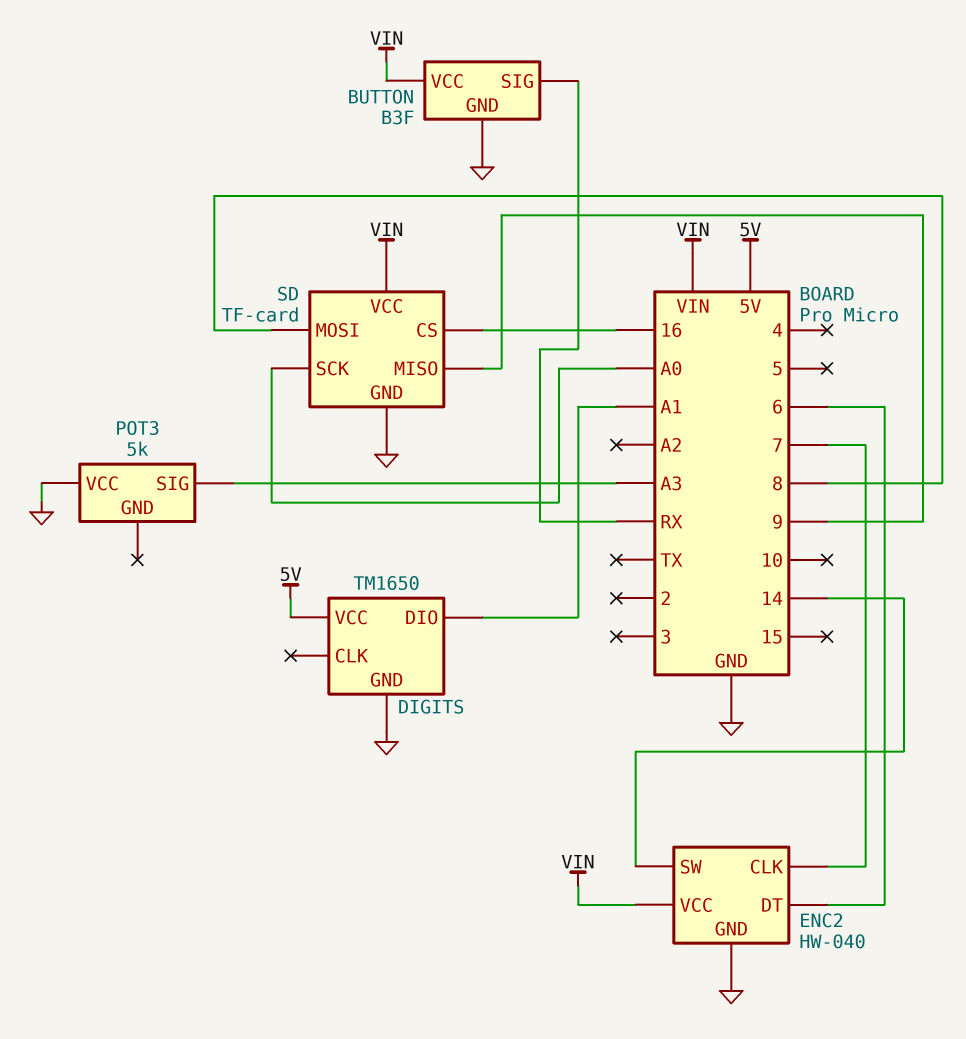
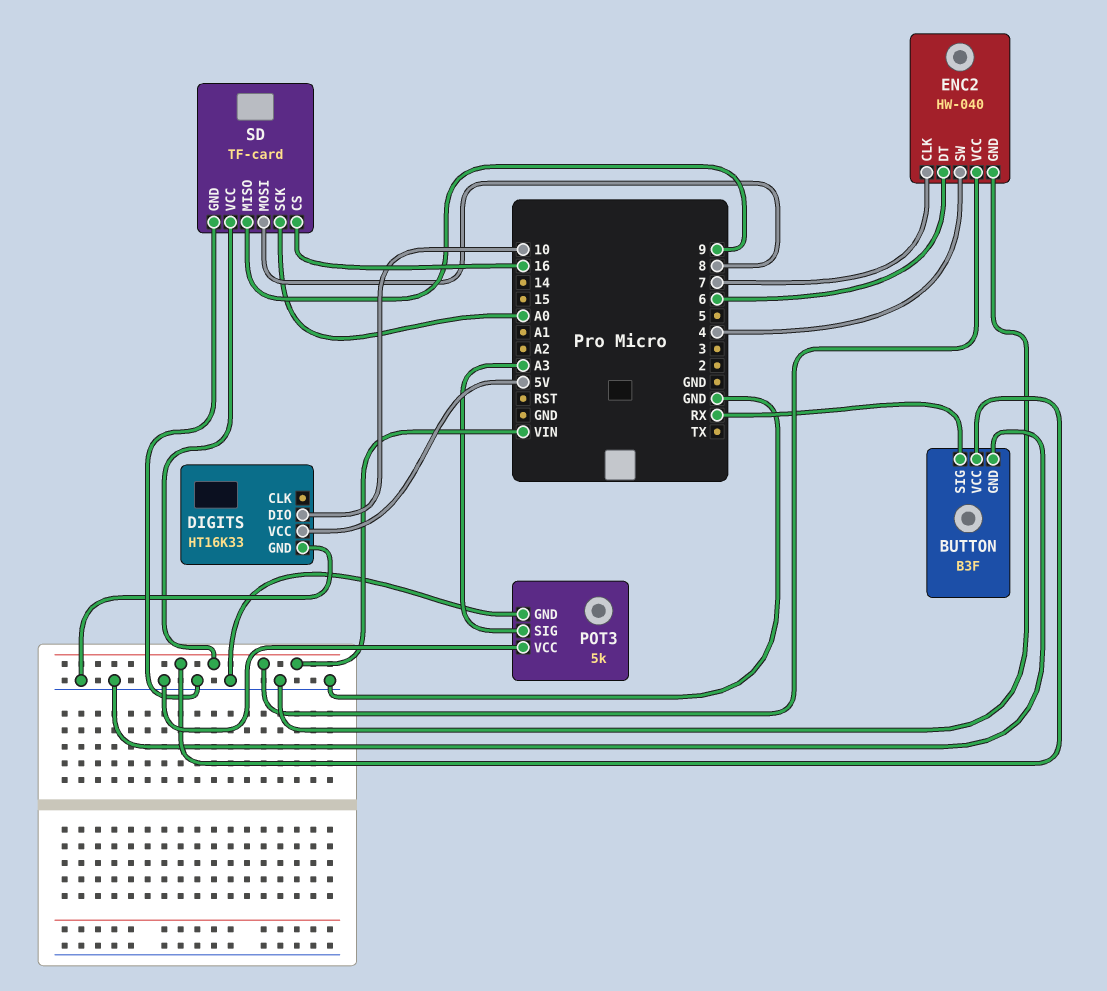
DIGITS: TM1650 -> HT16K33
DIGITS pin DIO: A1 -> 10
ENC2 pin SW: 14 -> 4
POT3 pin GND: none -> GND

